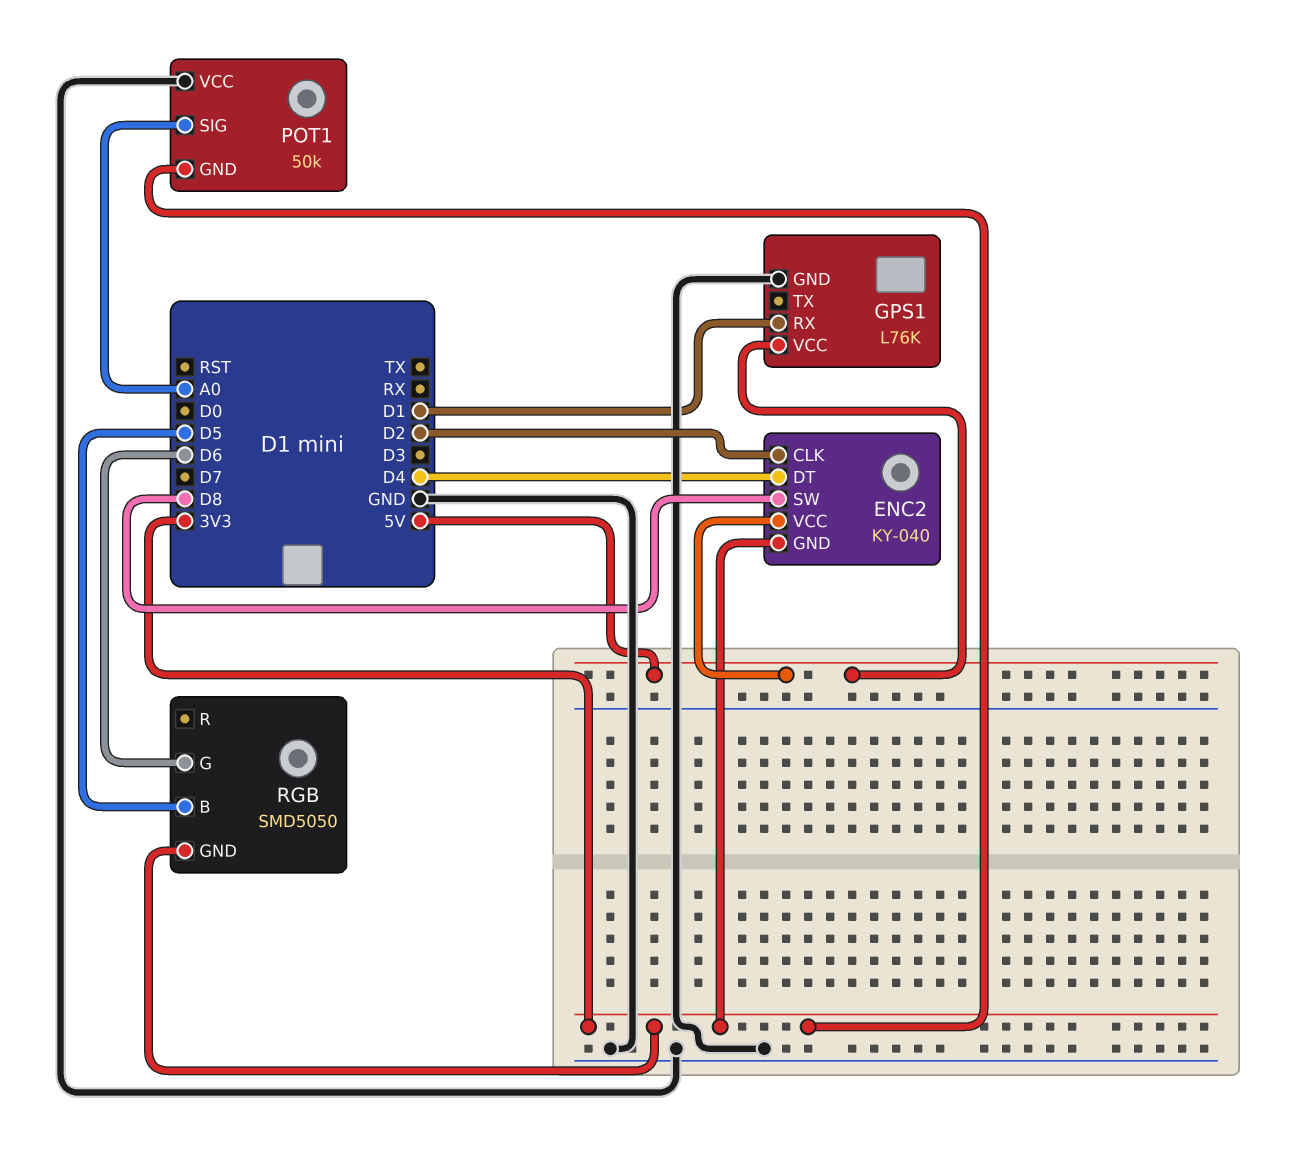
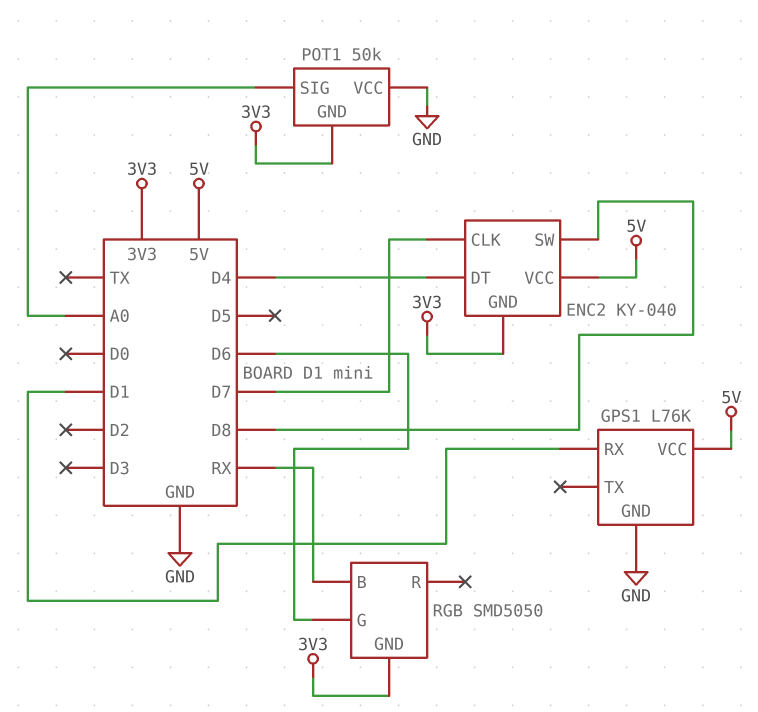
ENC2 pin CLK: D2 -> D7
RGB pin B: D5 -> RX

